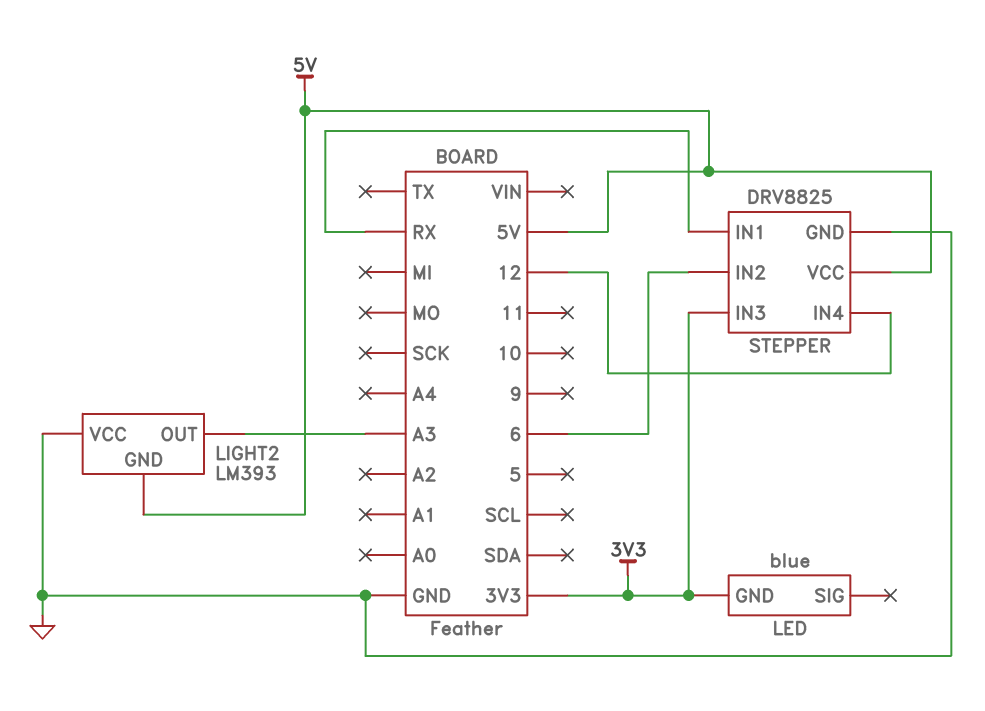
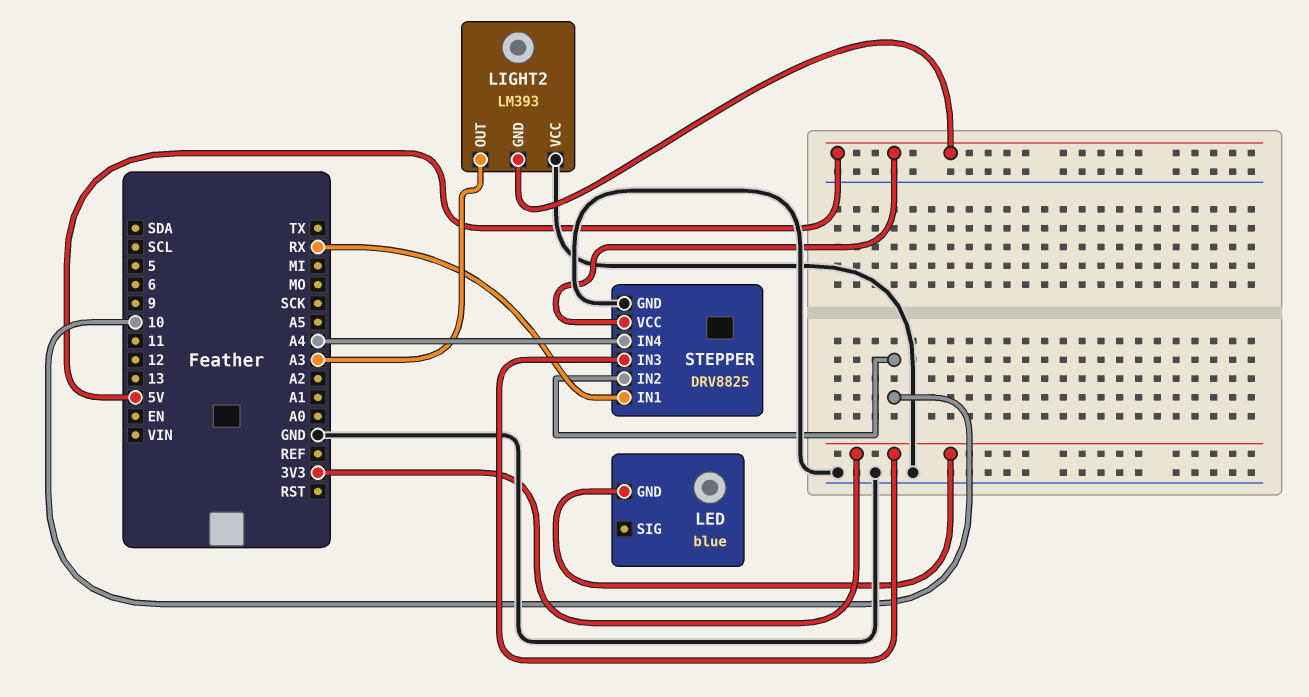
STEPPER pin IN2: 6 -> 10
STEPPER pin IN4: 12 -> A4

